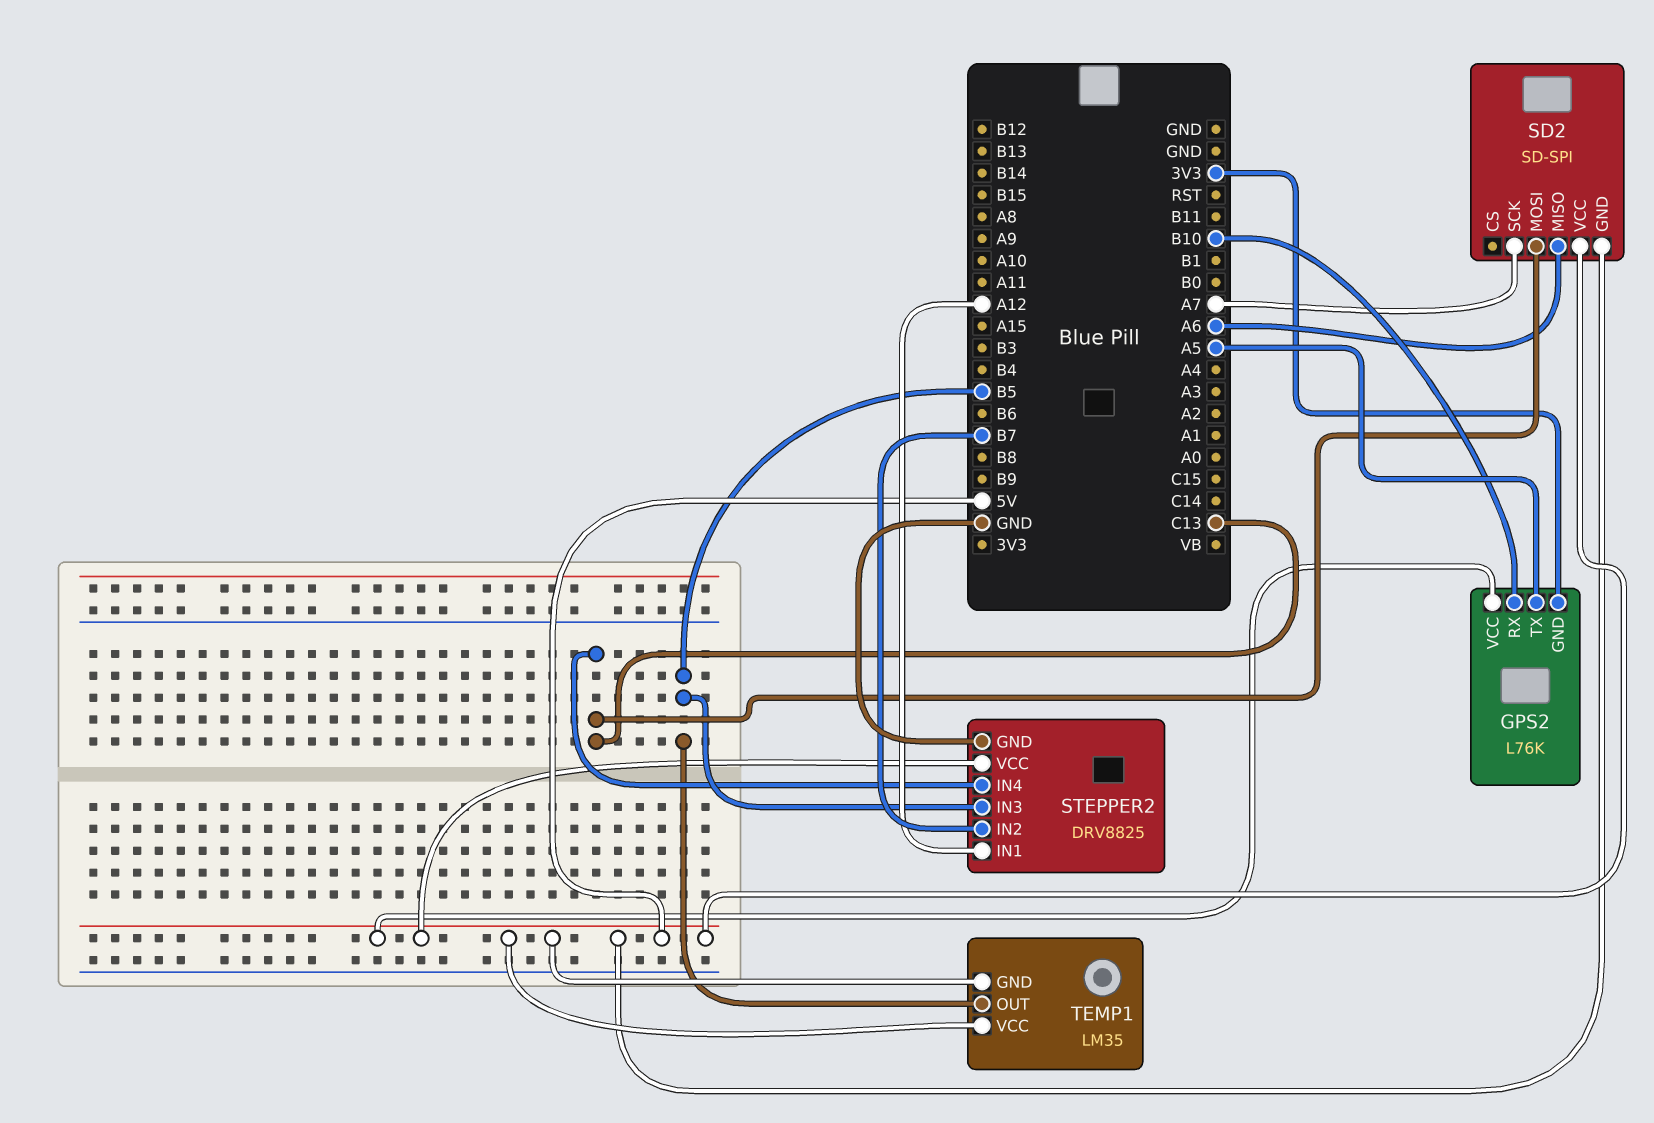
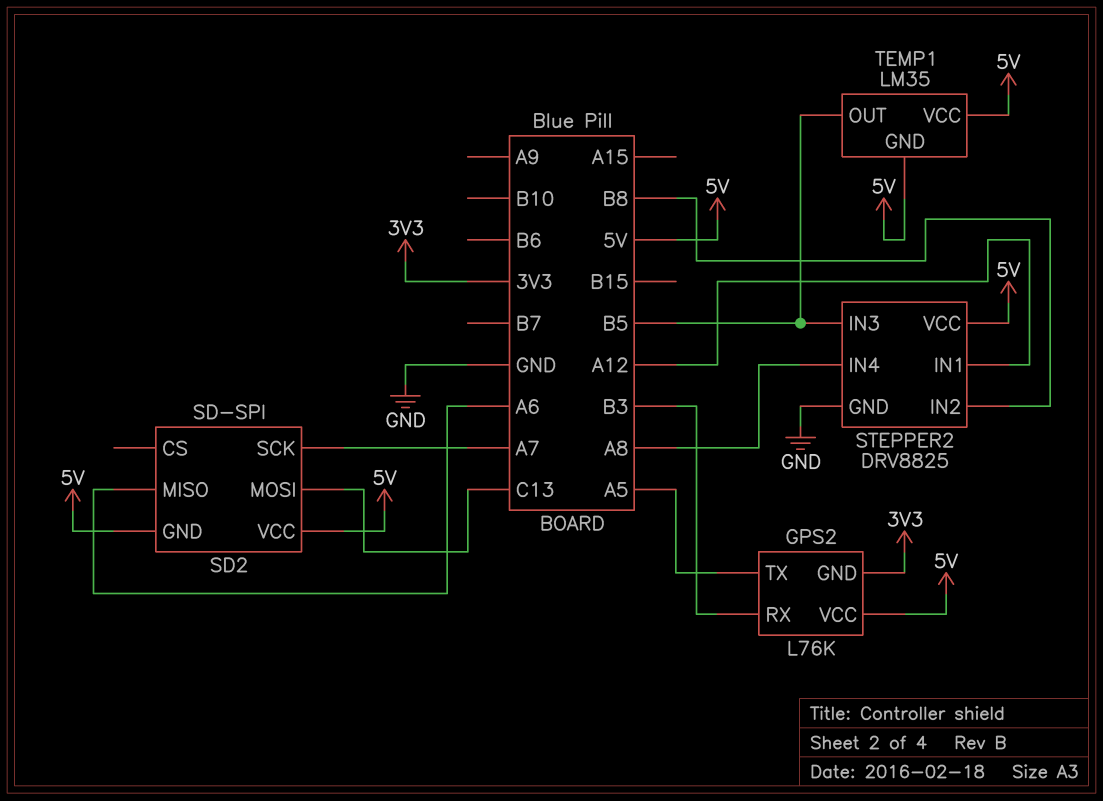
GPS2 pin RX: B10 -> B3
STEPPER2 pin IN2: B7 -> B8
STEPPER2 pin IN4: C13 -> A8

